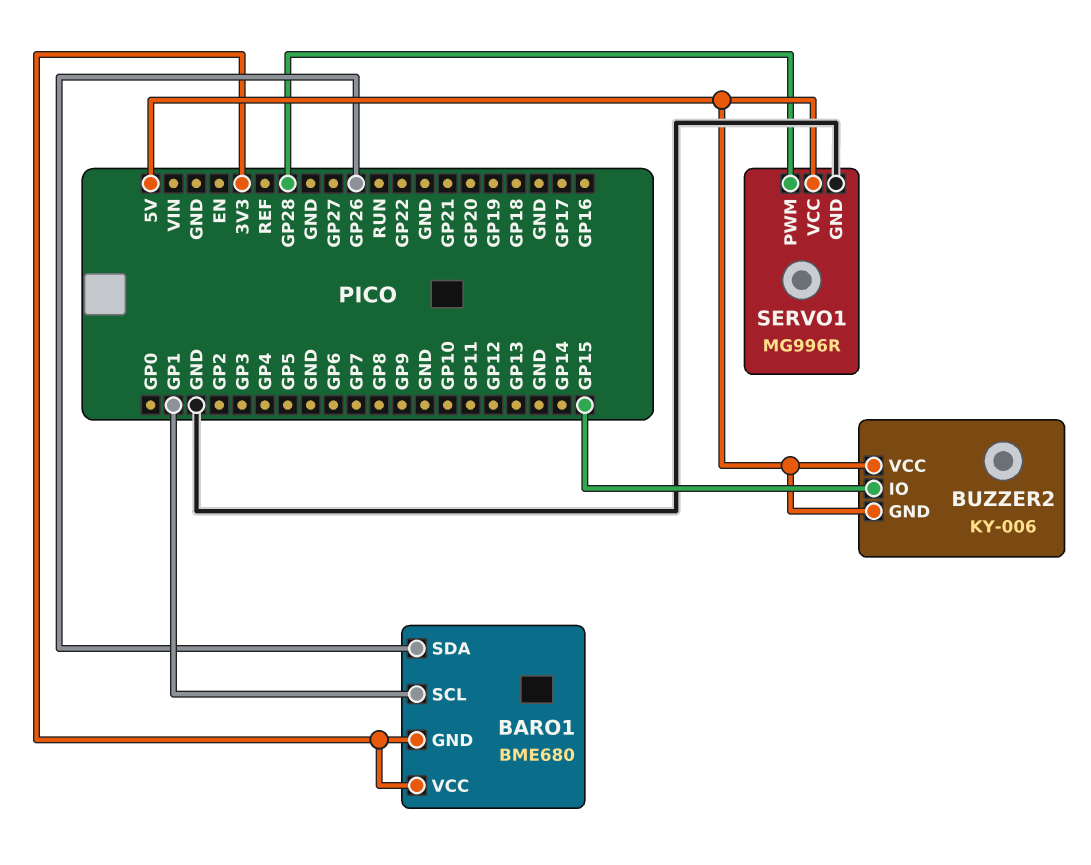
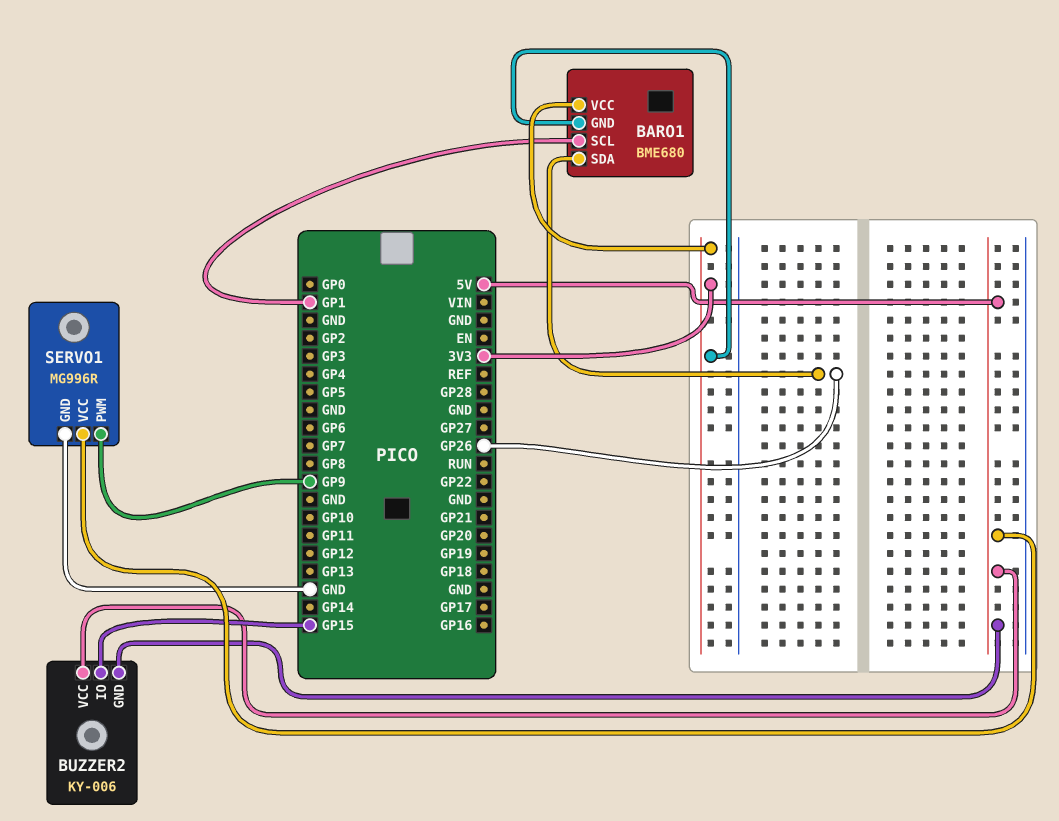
SERVO1 pin PWM: GP28 -> GP9

